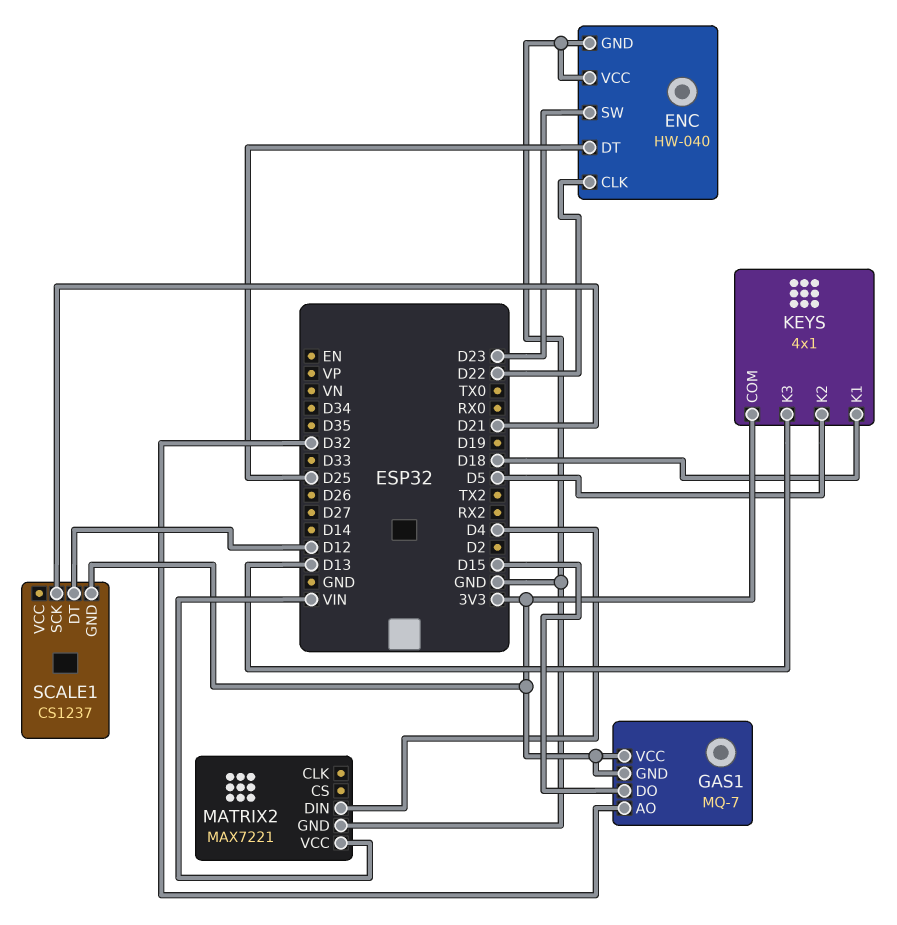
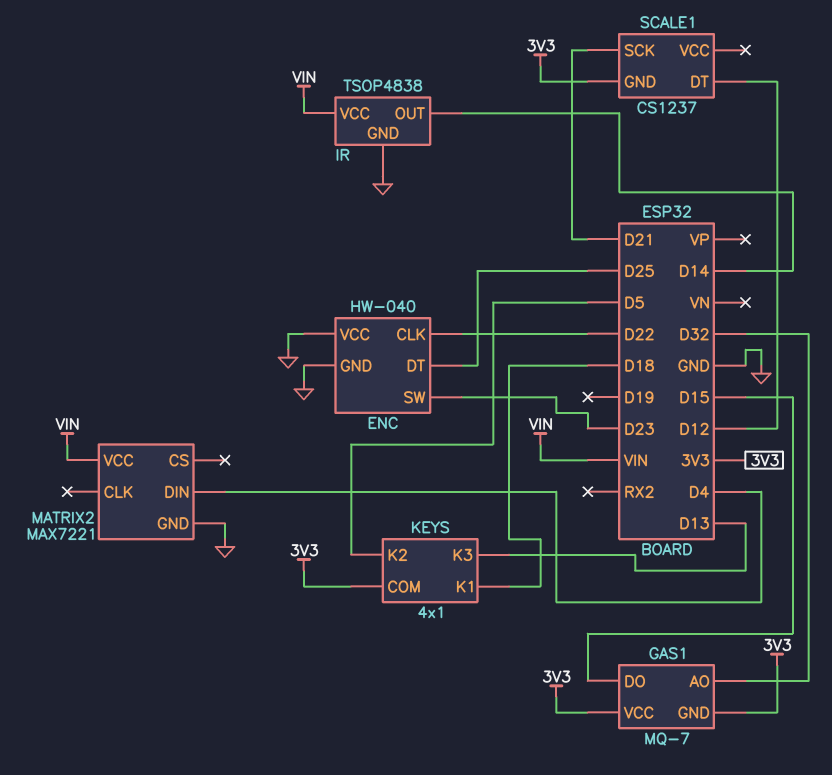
IR: none -> TSOP4838
IR pin GND: none -> GND
IR pin OUT: none -> D14
IR pin VCC: none -> VIN

